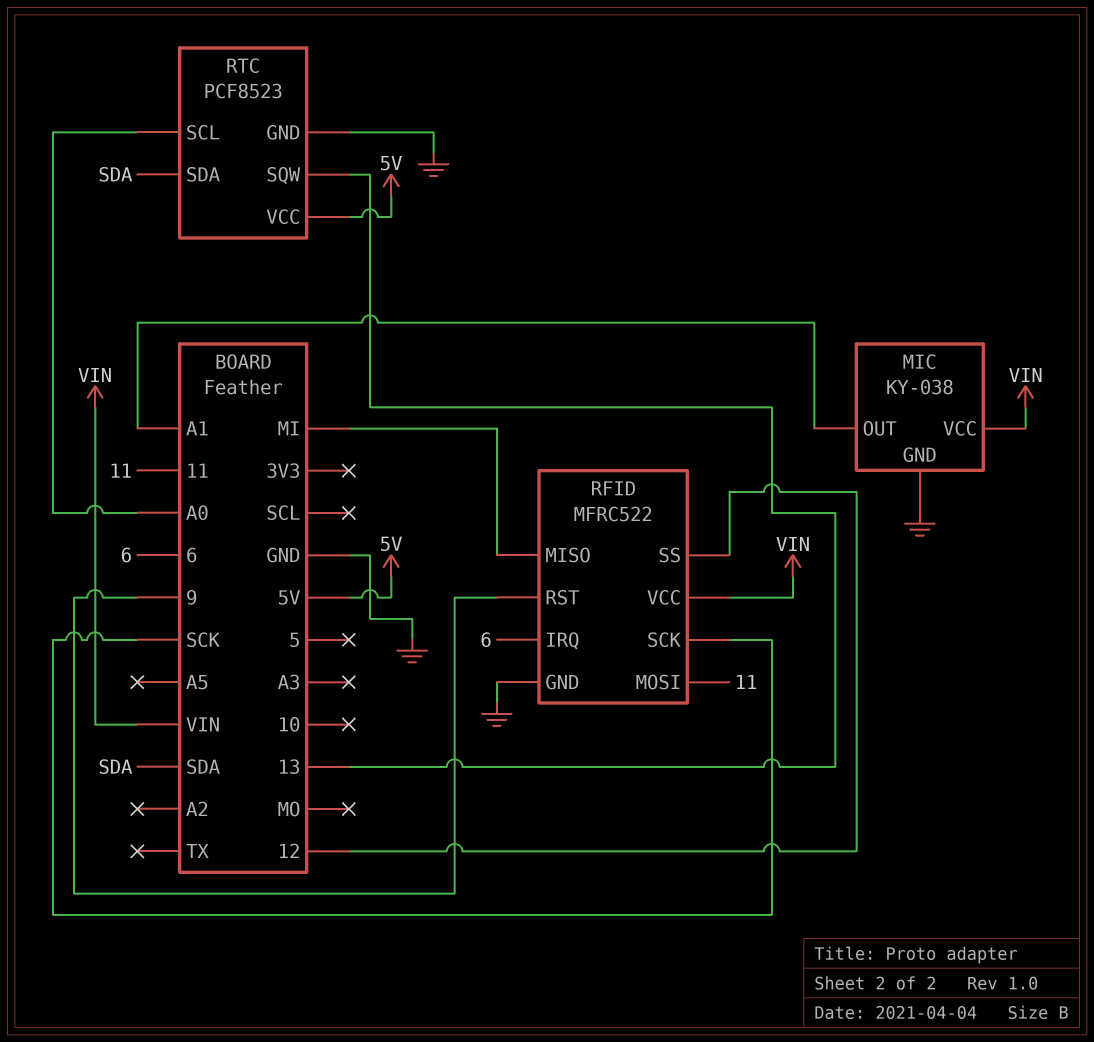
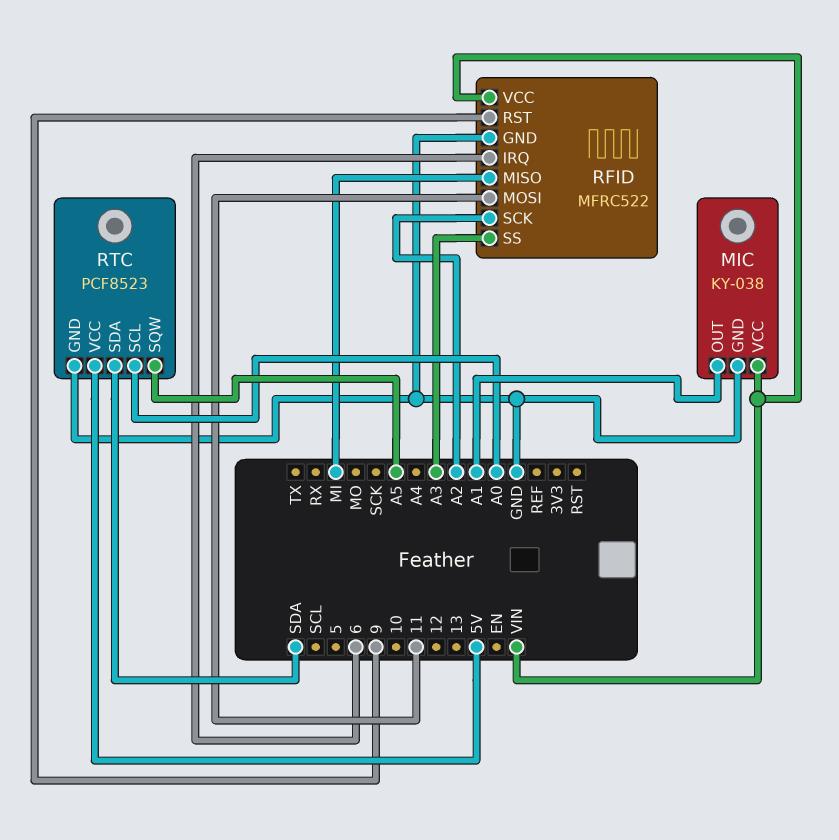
RFID pin SCK: SCK -> A2
RFID pin SS: 12 -> A3
RTC pin SQW: 13 -> A5

